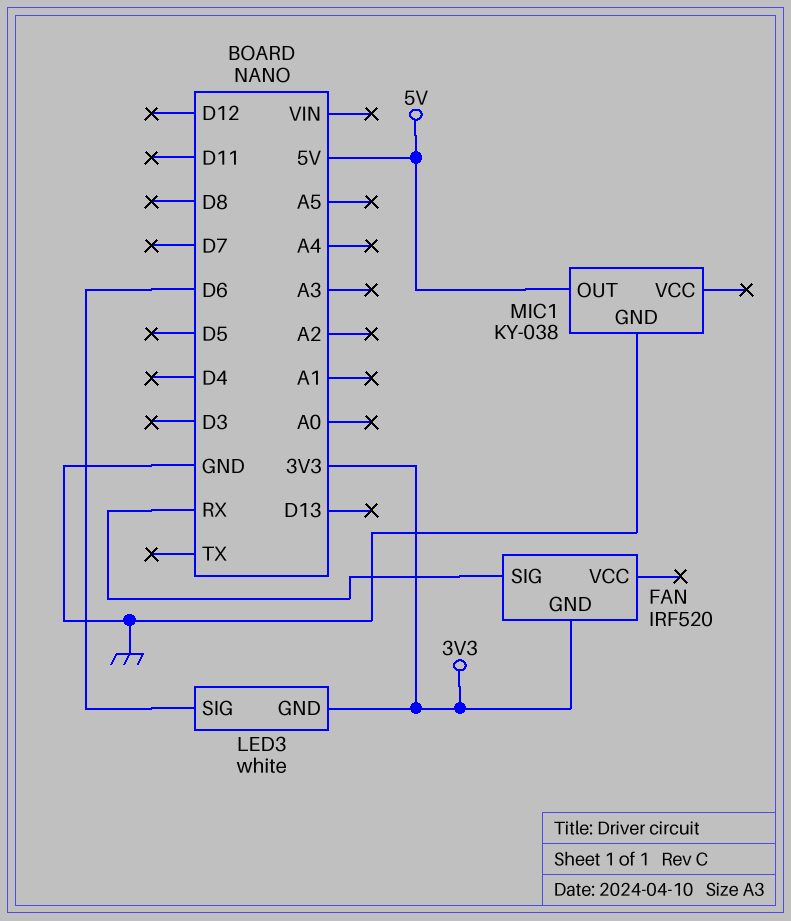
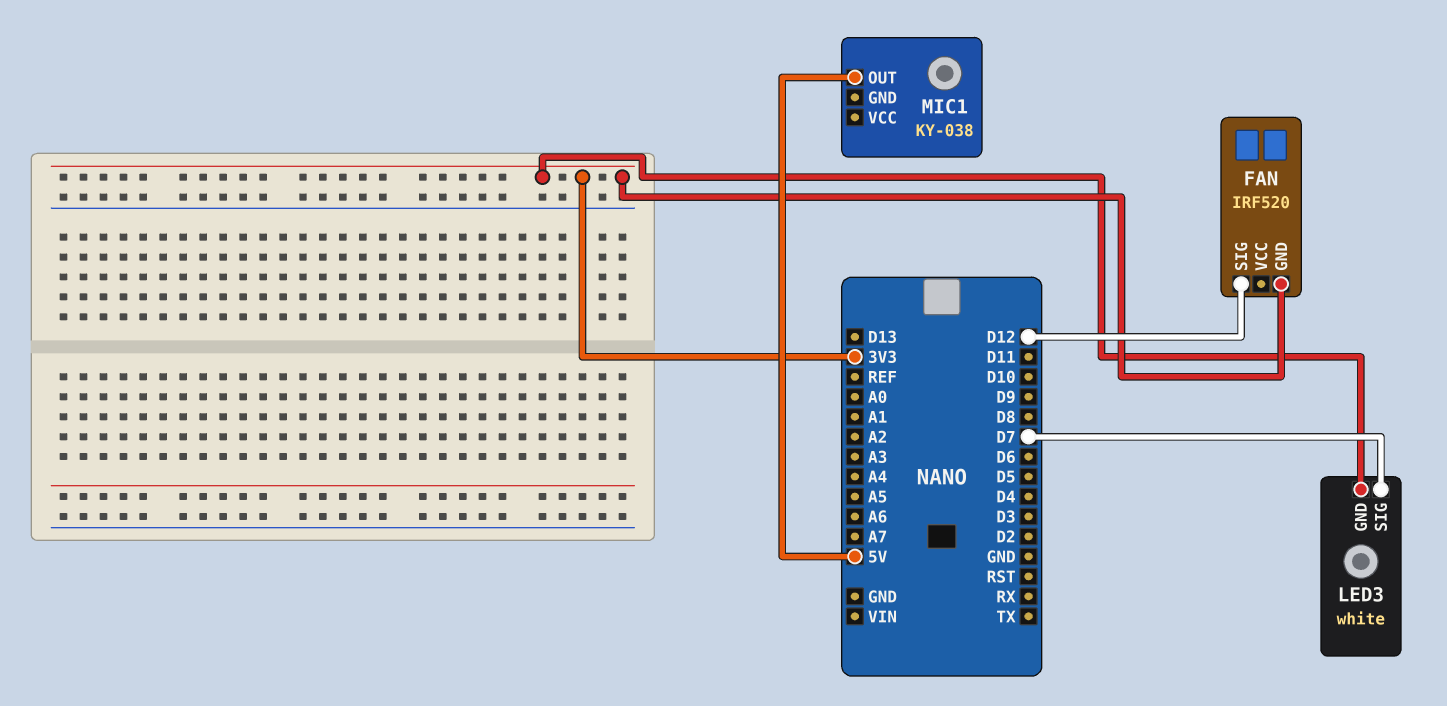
FAN pin SIG: RX -> D12
LED3 pin SIG: D6 -> D7
MIC1 pin GND: GND -> none

